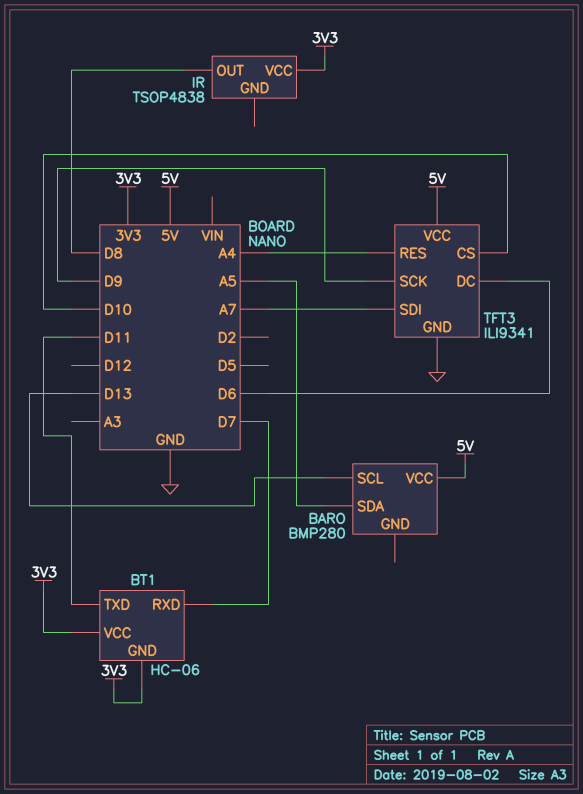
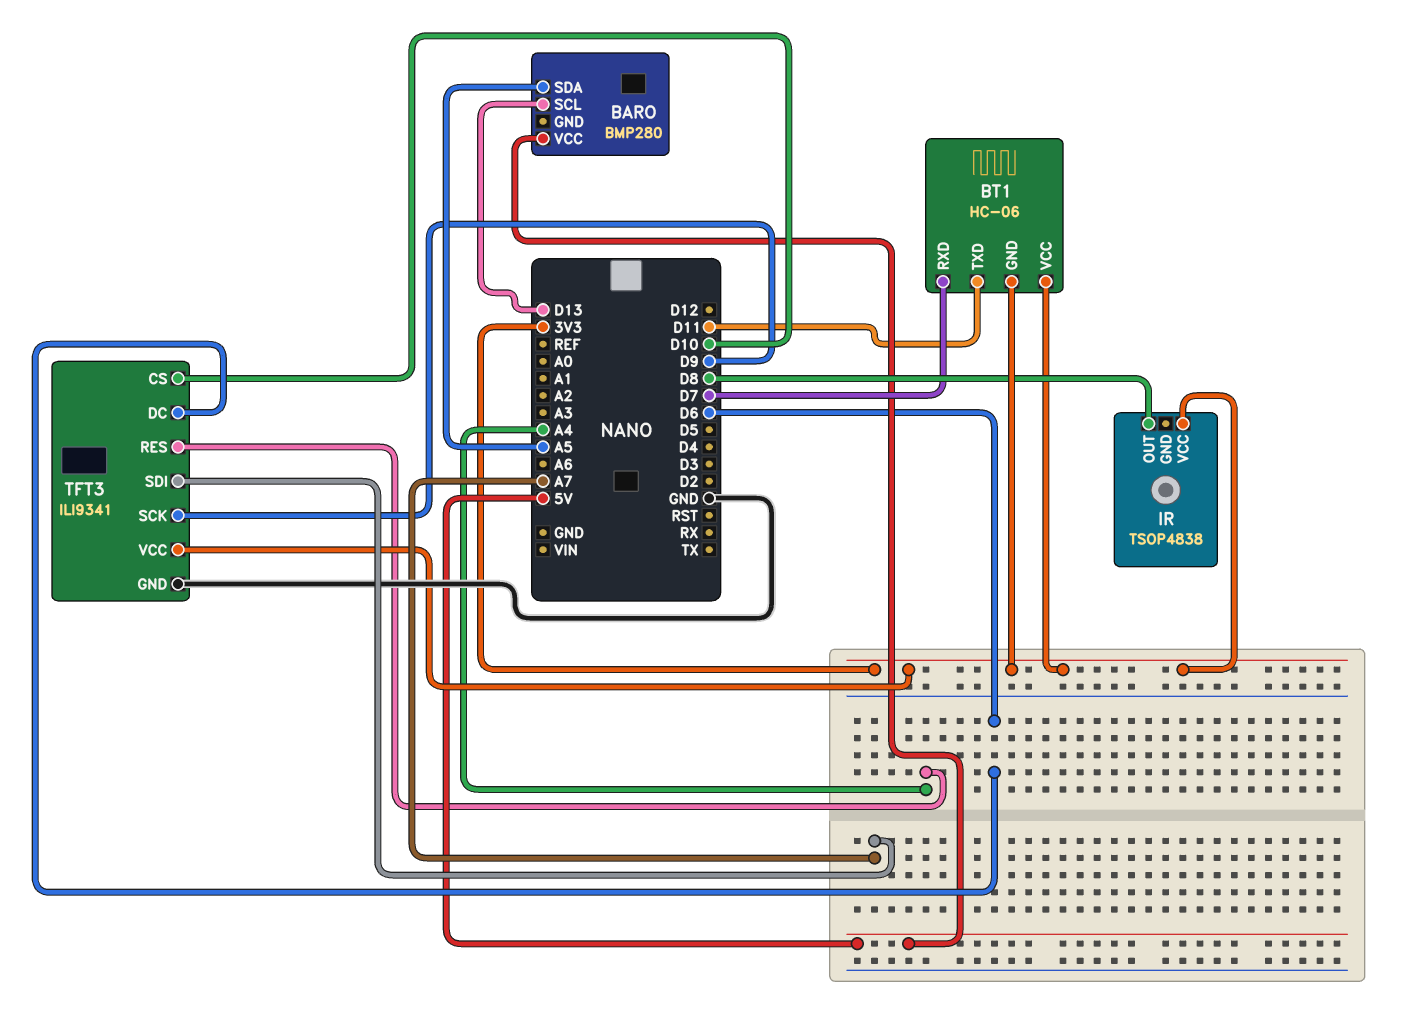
TFT3 pin VCC: 5V -> 3V3

